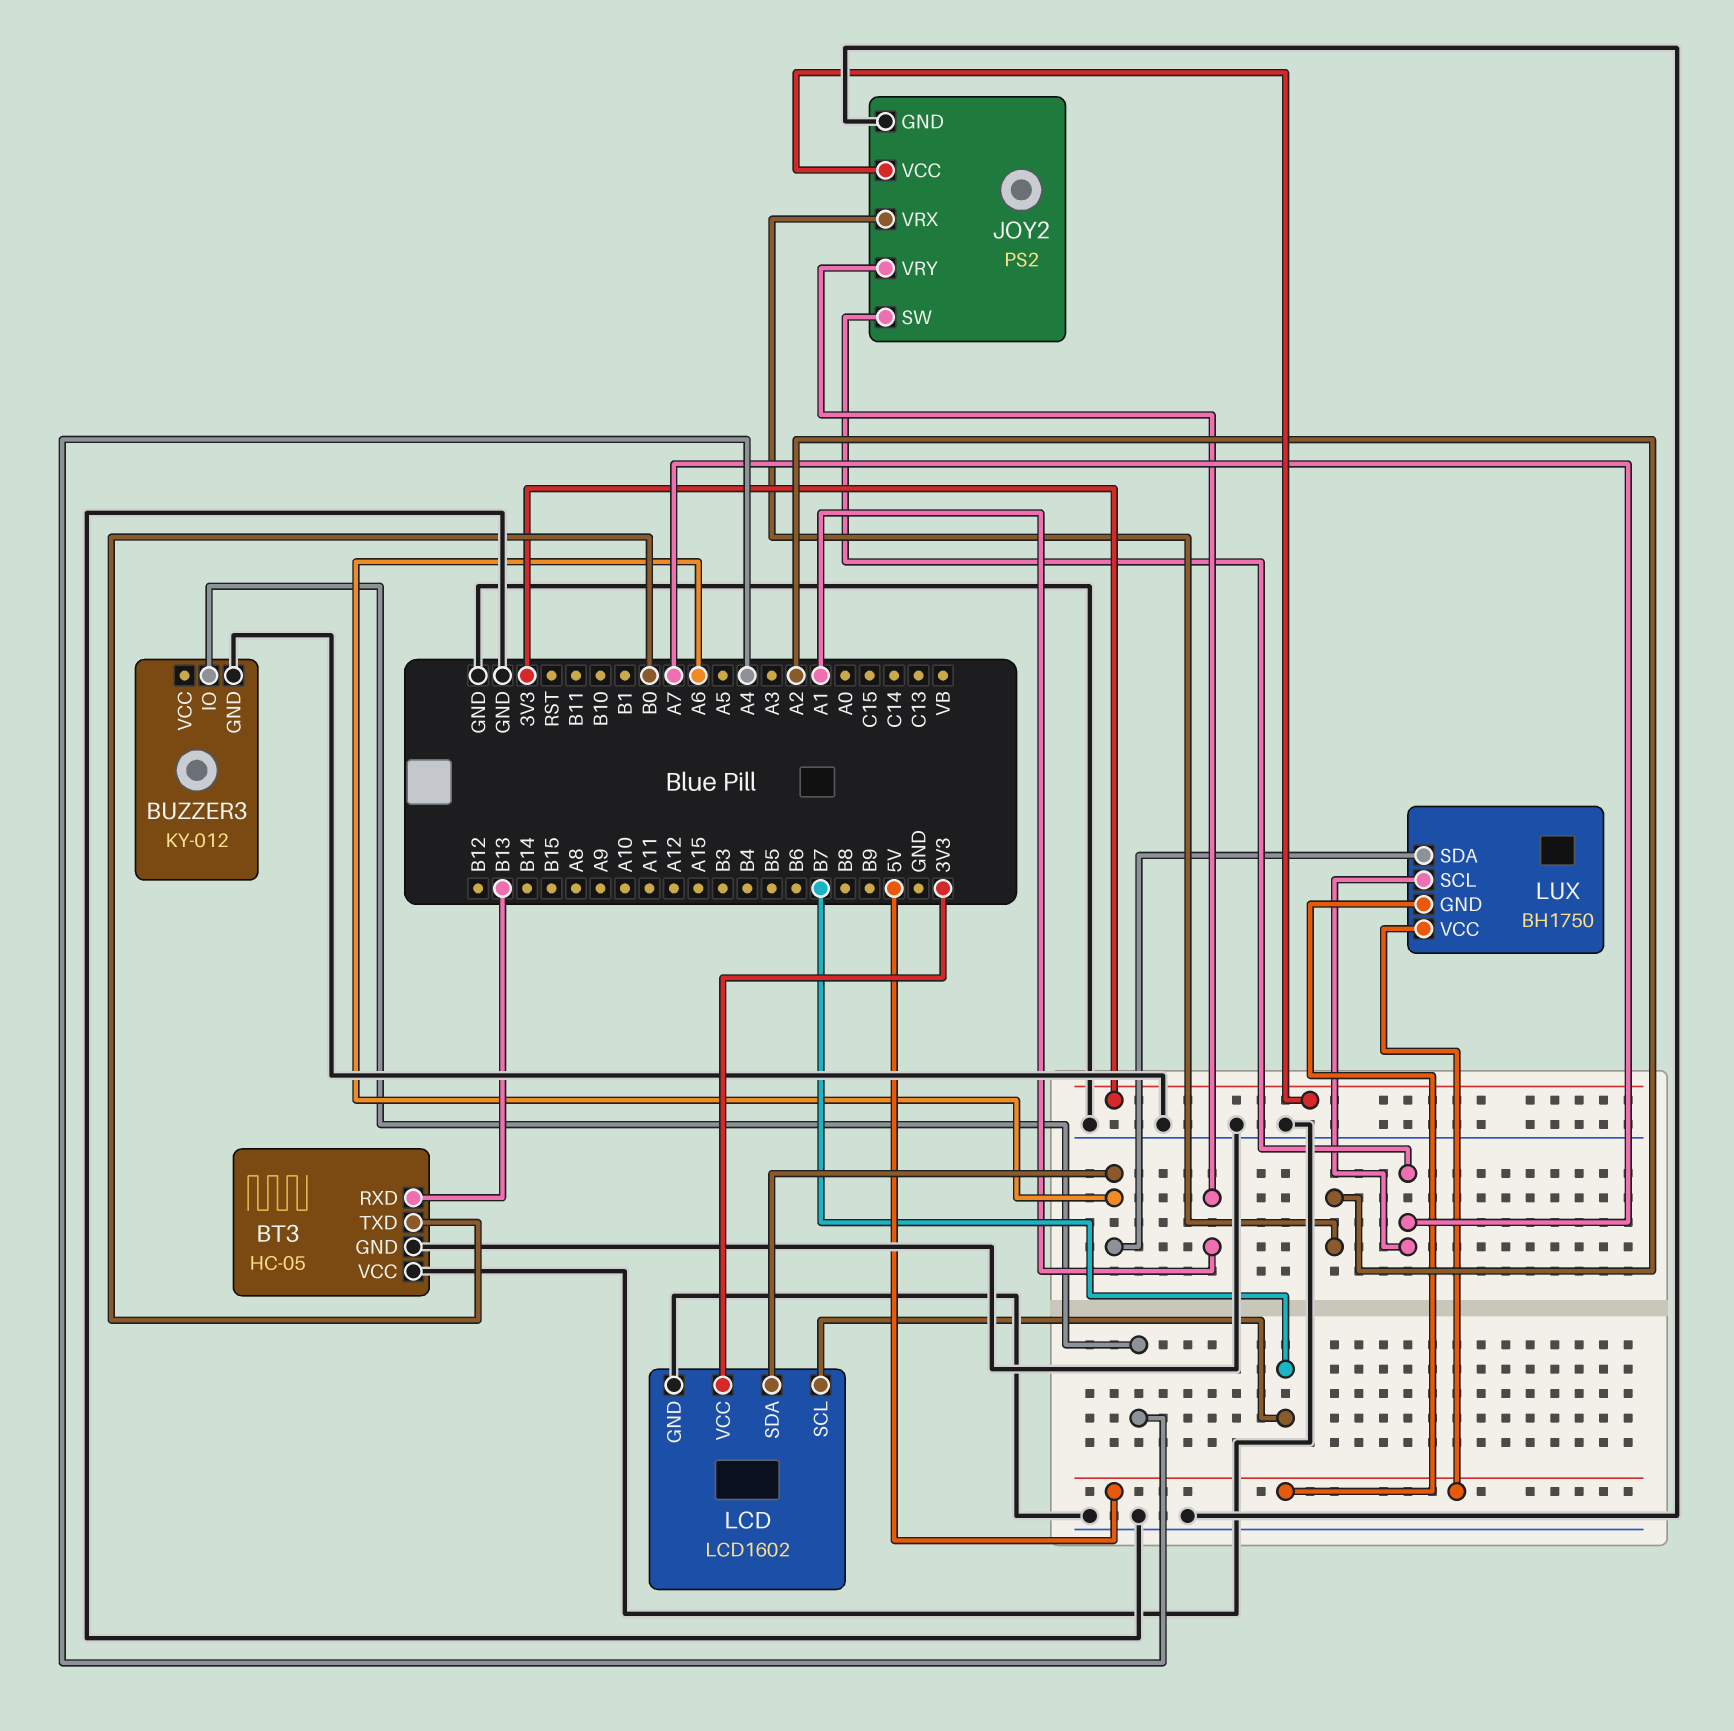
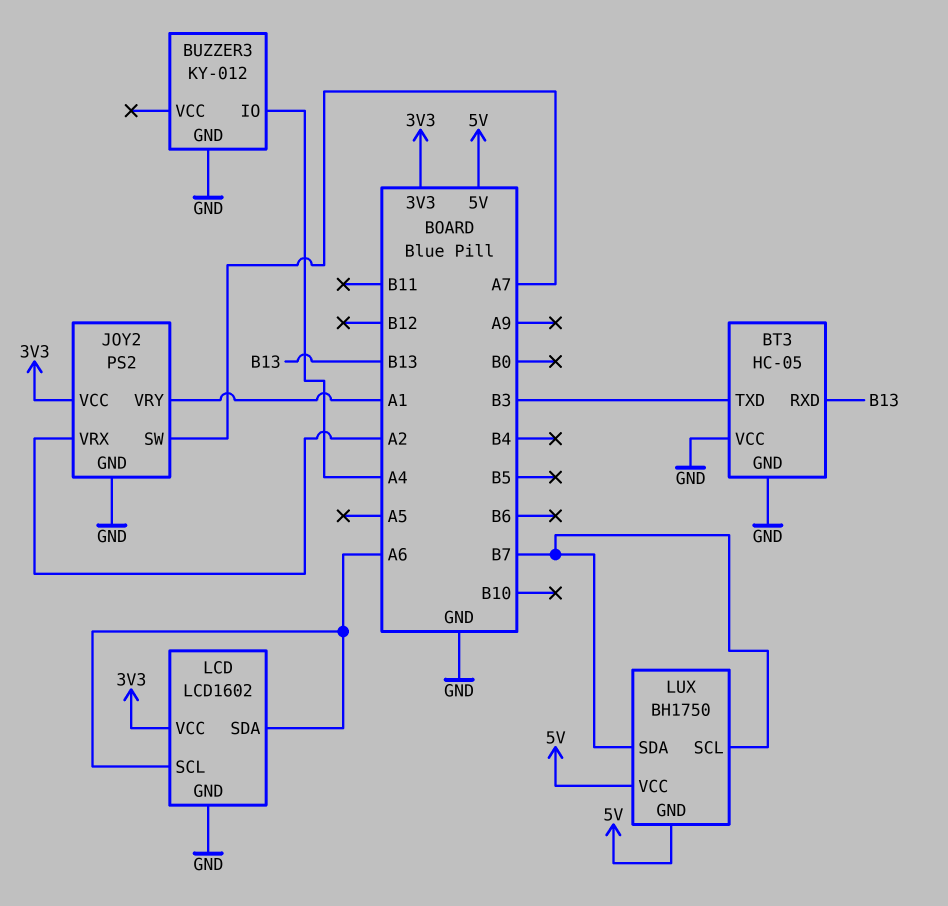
BT3 pin TXD: B0 -> B3
LCD pin SCL: B7 -> A6
LUX pin SCL: A7 -> B7
LUX pin SDA: A6 -> B7

